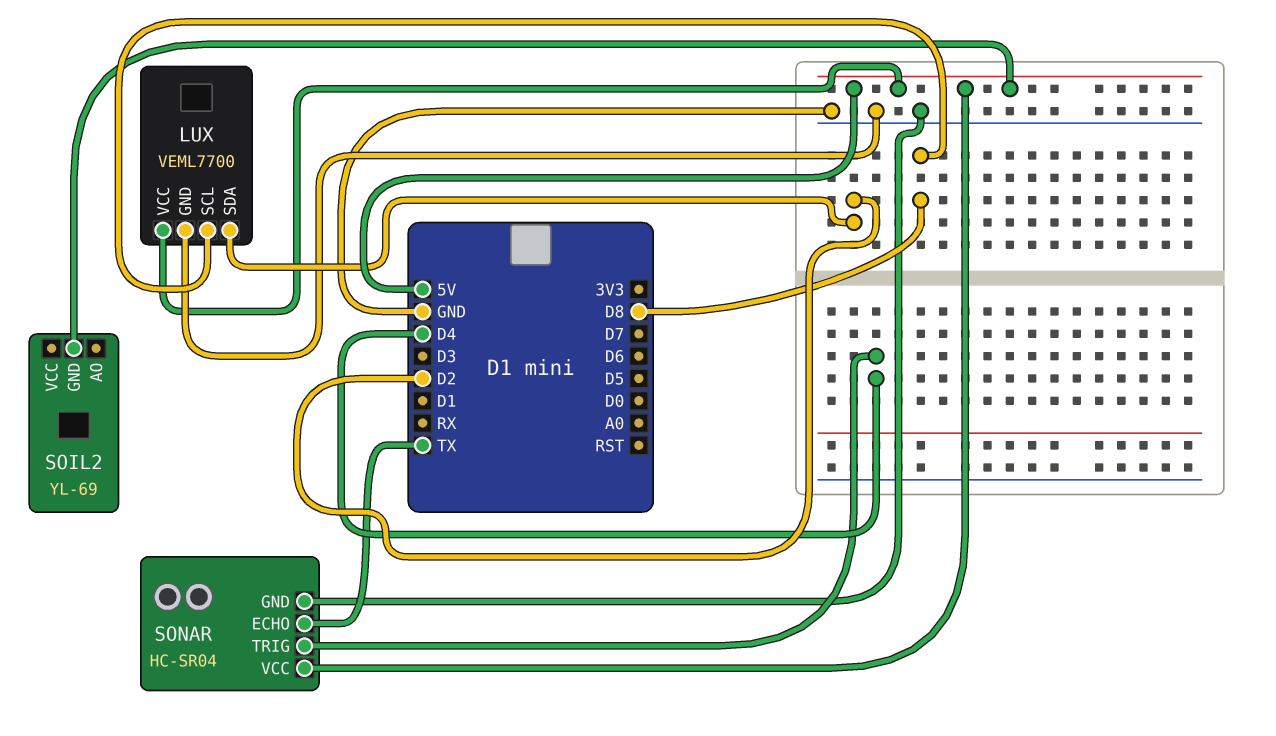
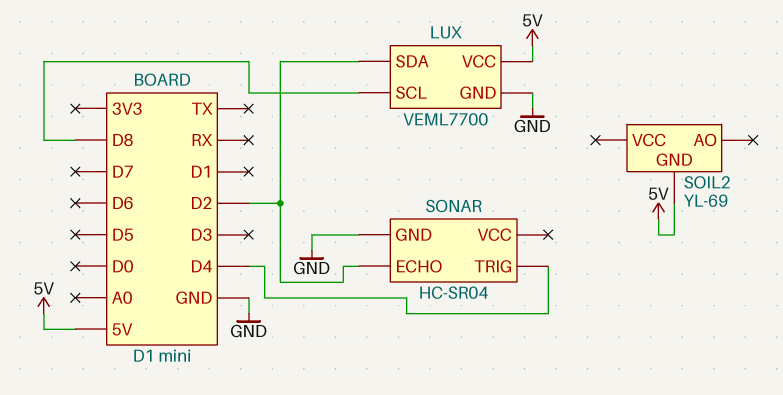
SONAR pin ECHO: TX -> D2
SONAR pin VCC: 5V -> none

